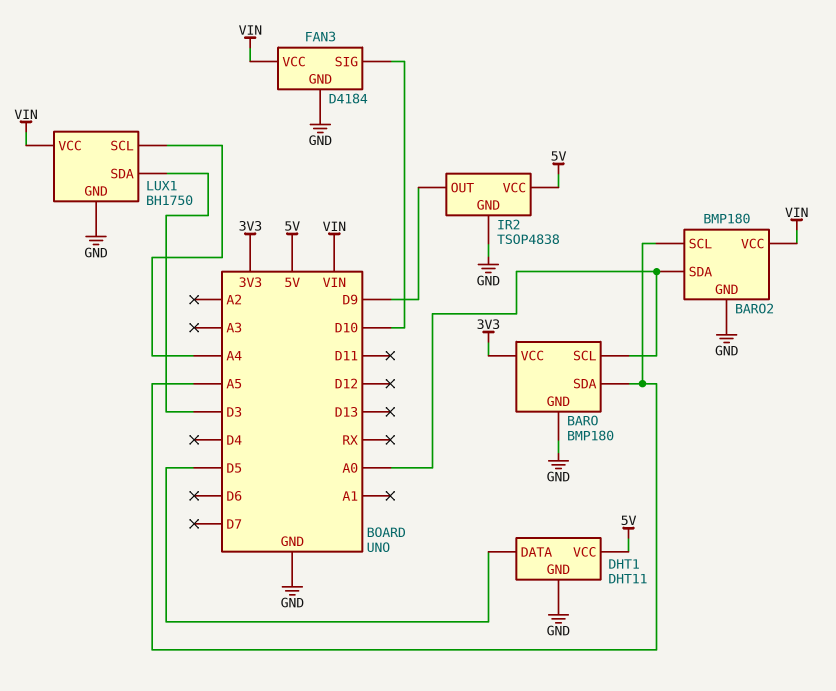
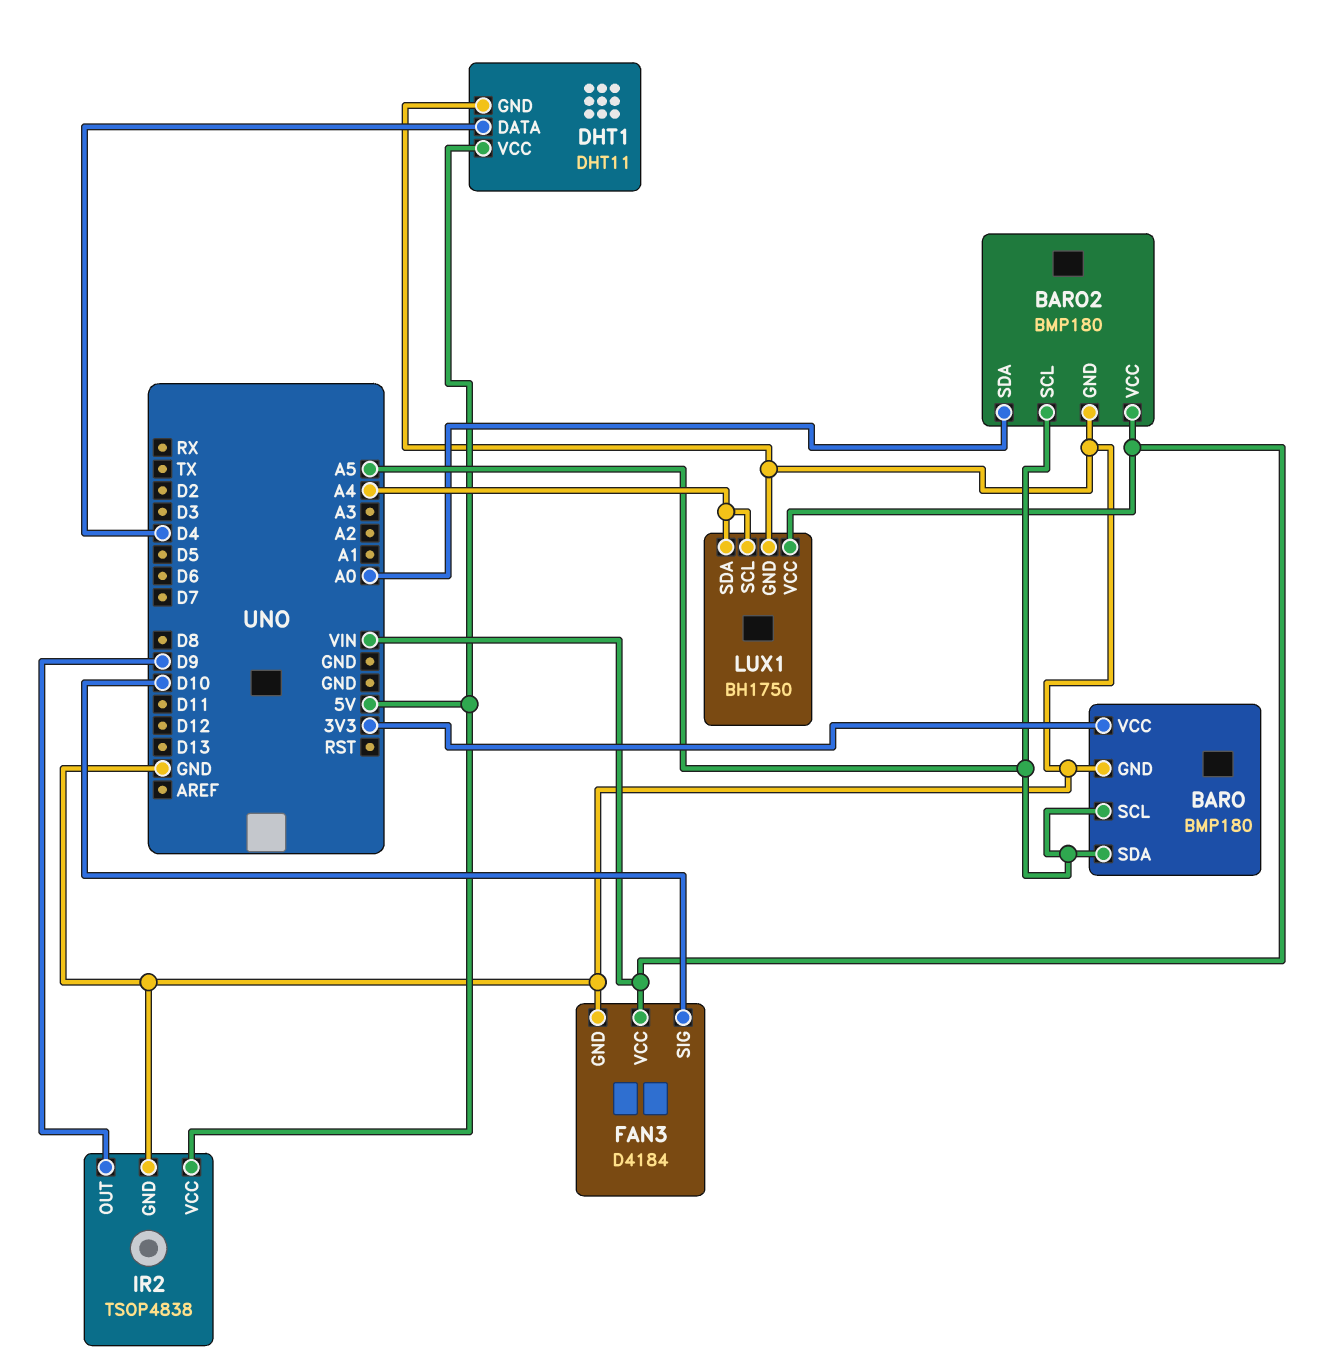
BARO pin SCL: A0 -> A5
DHT1 pin DATA: D5 -> D4
LUX1 pin SDA: D3 -> A4

